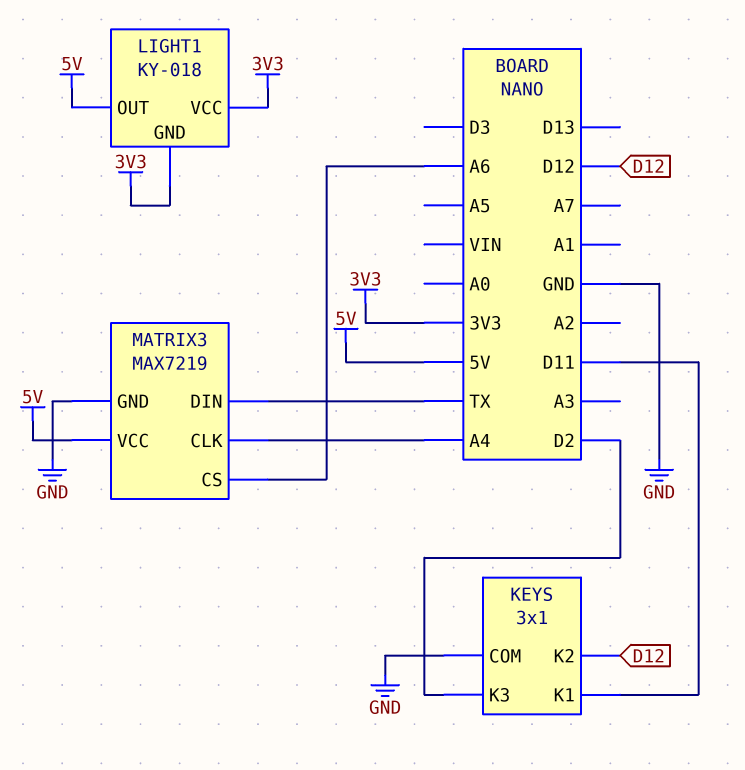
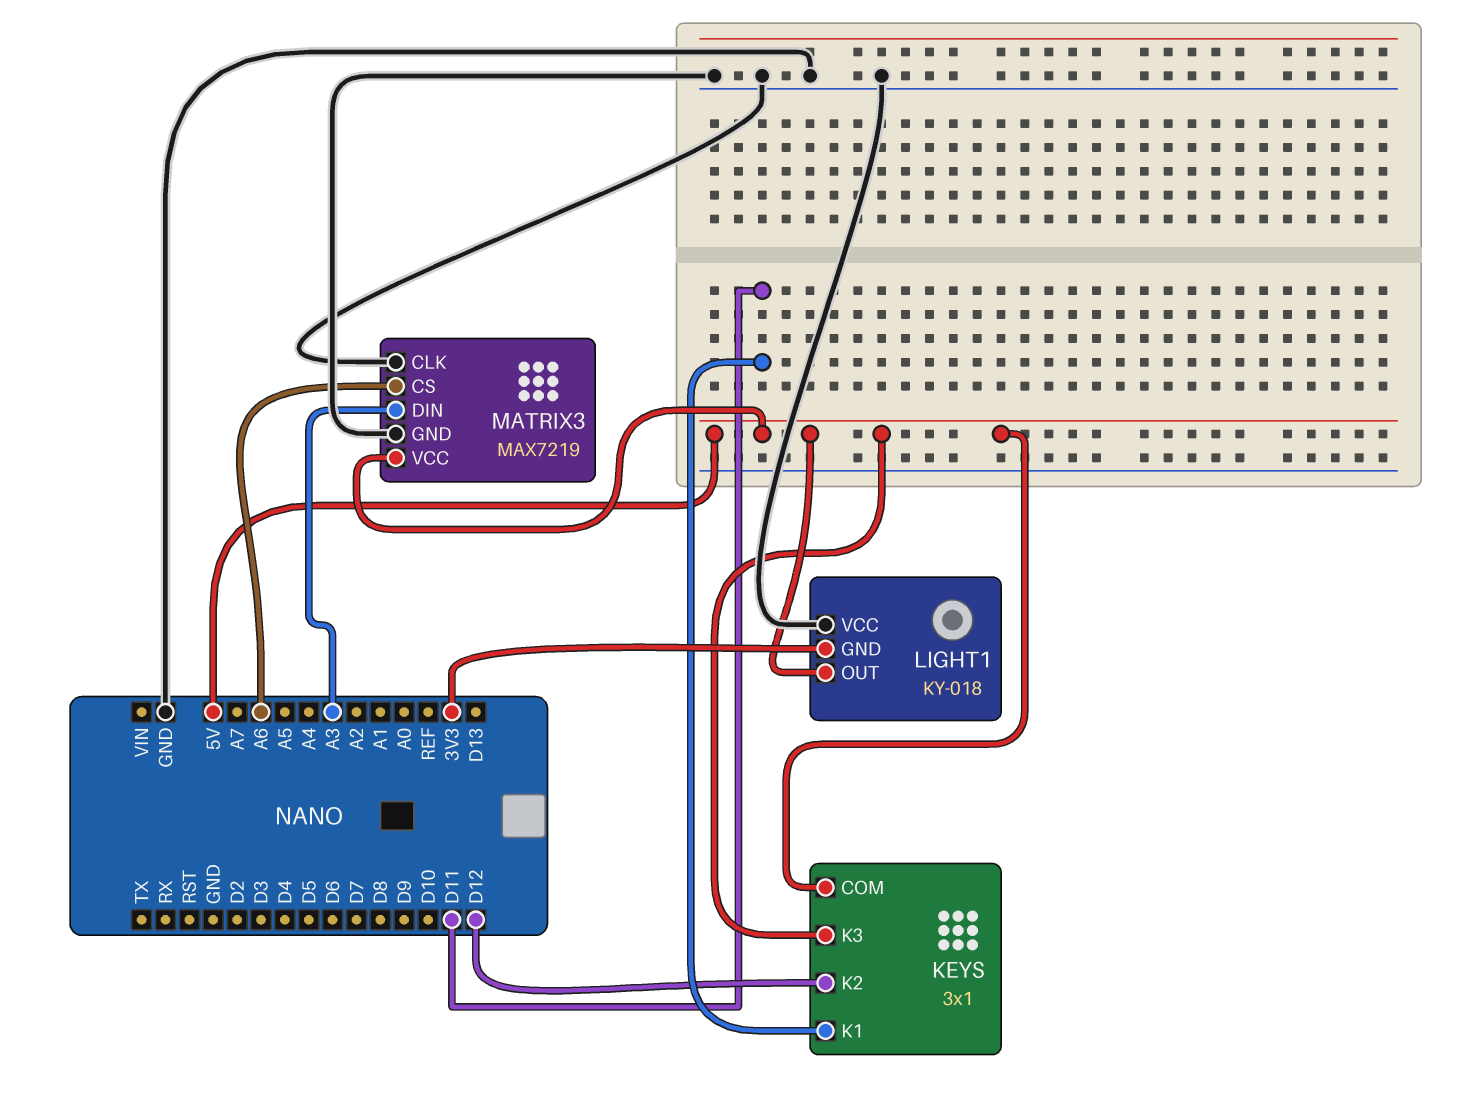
KEYS pin COM: GND -> 5V
KEYS pin K3: D2 -> 5V
LIGHT1 pin VCC: 3V3 -> GND
MATRIX3 pin CLK: A4 -> GND
MATRIX3 pin DIN: TX -> A3

